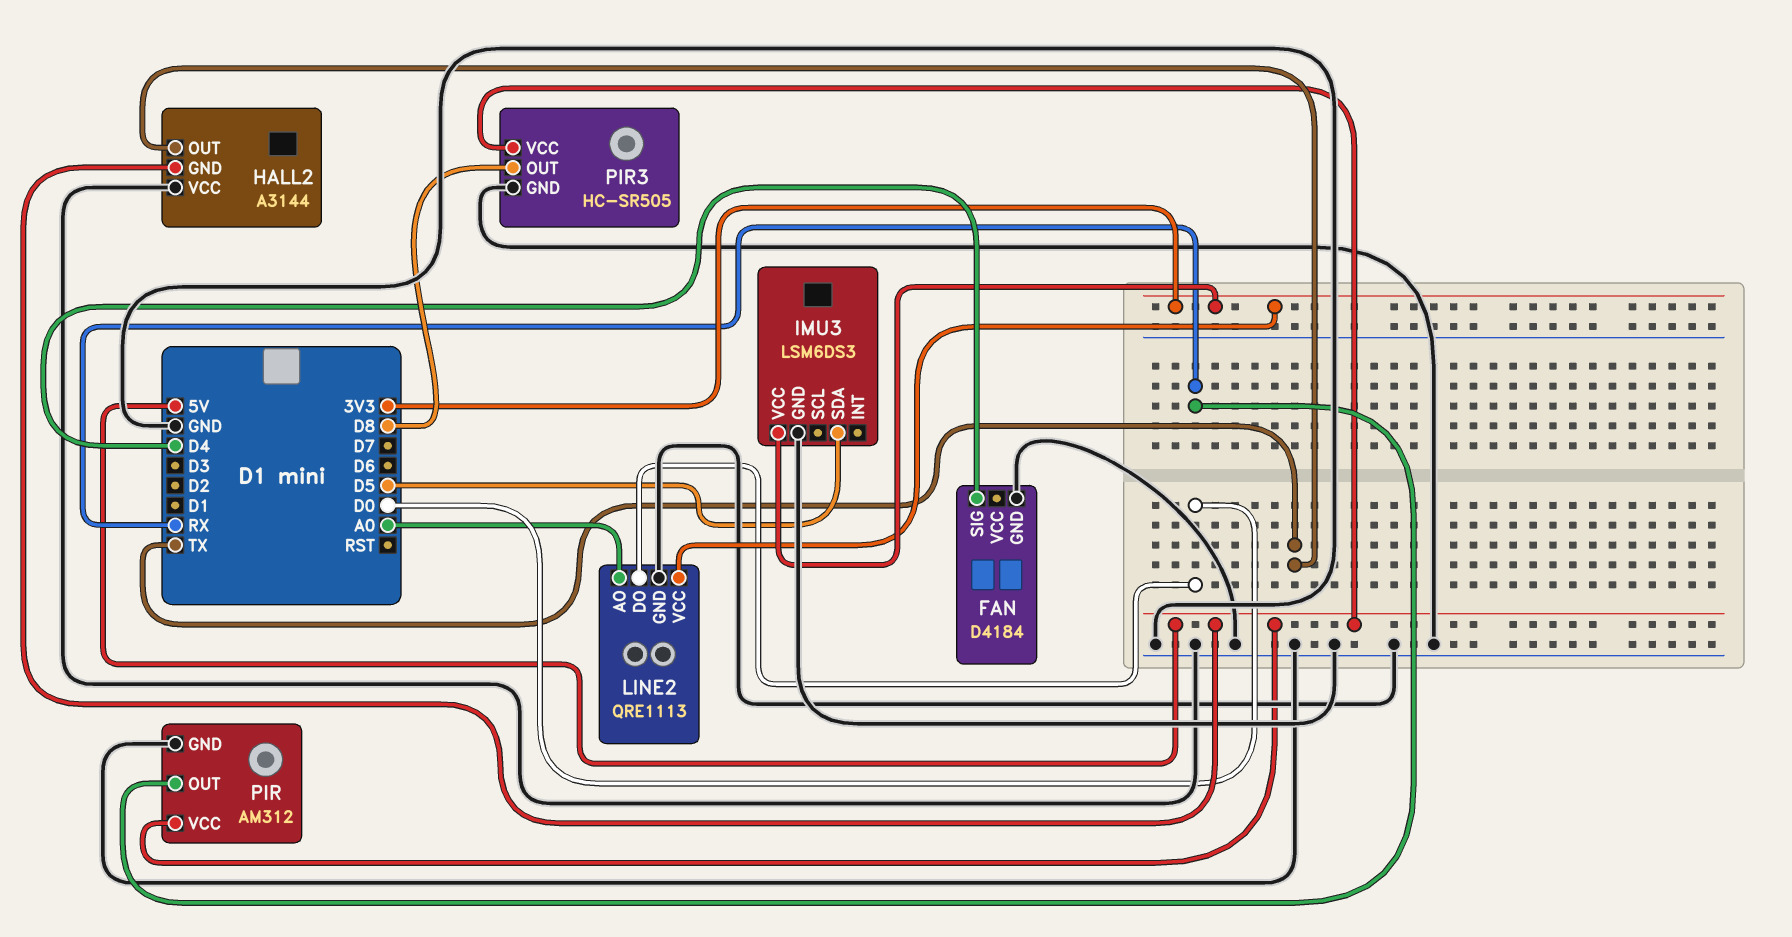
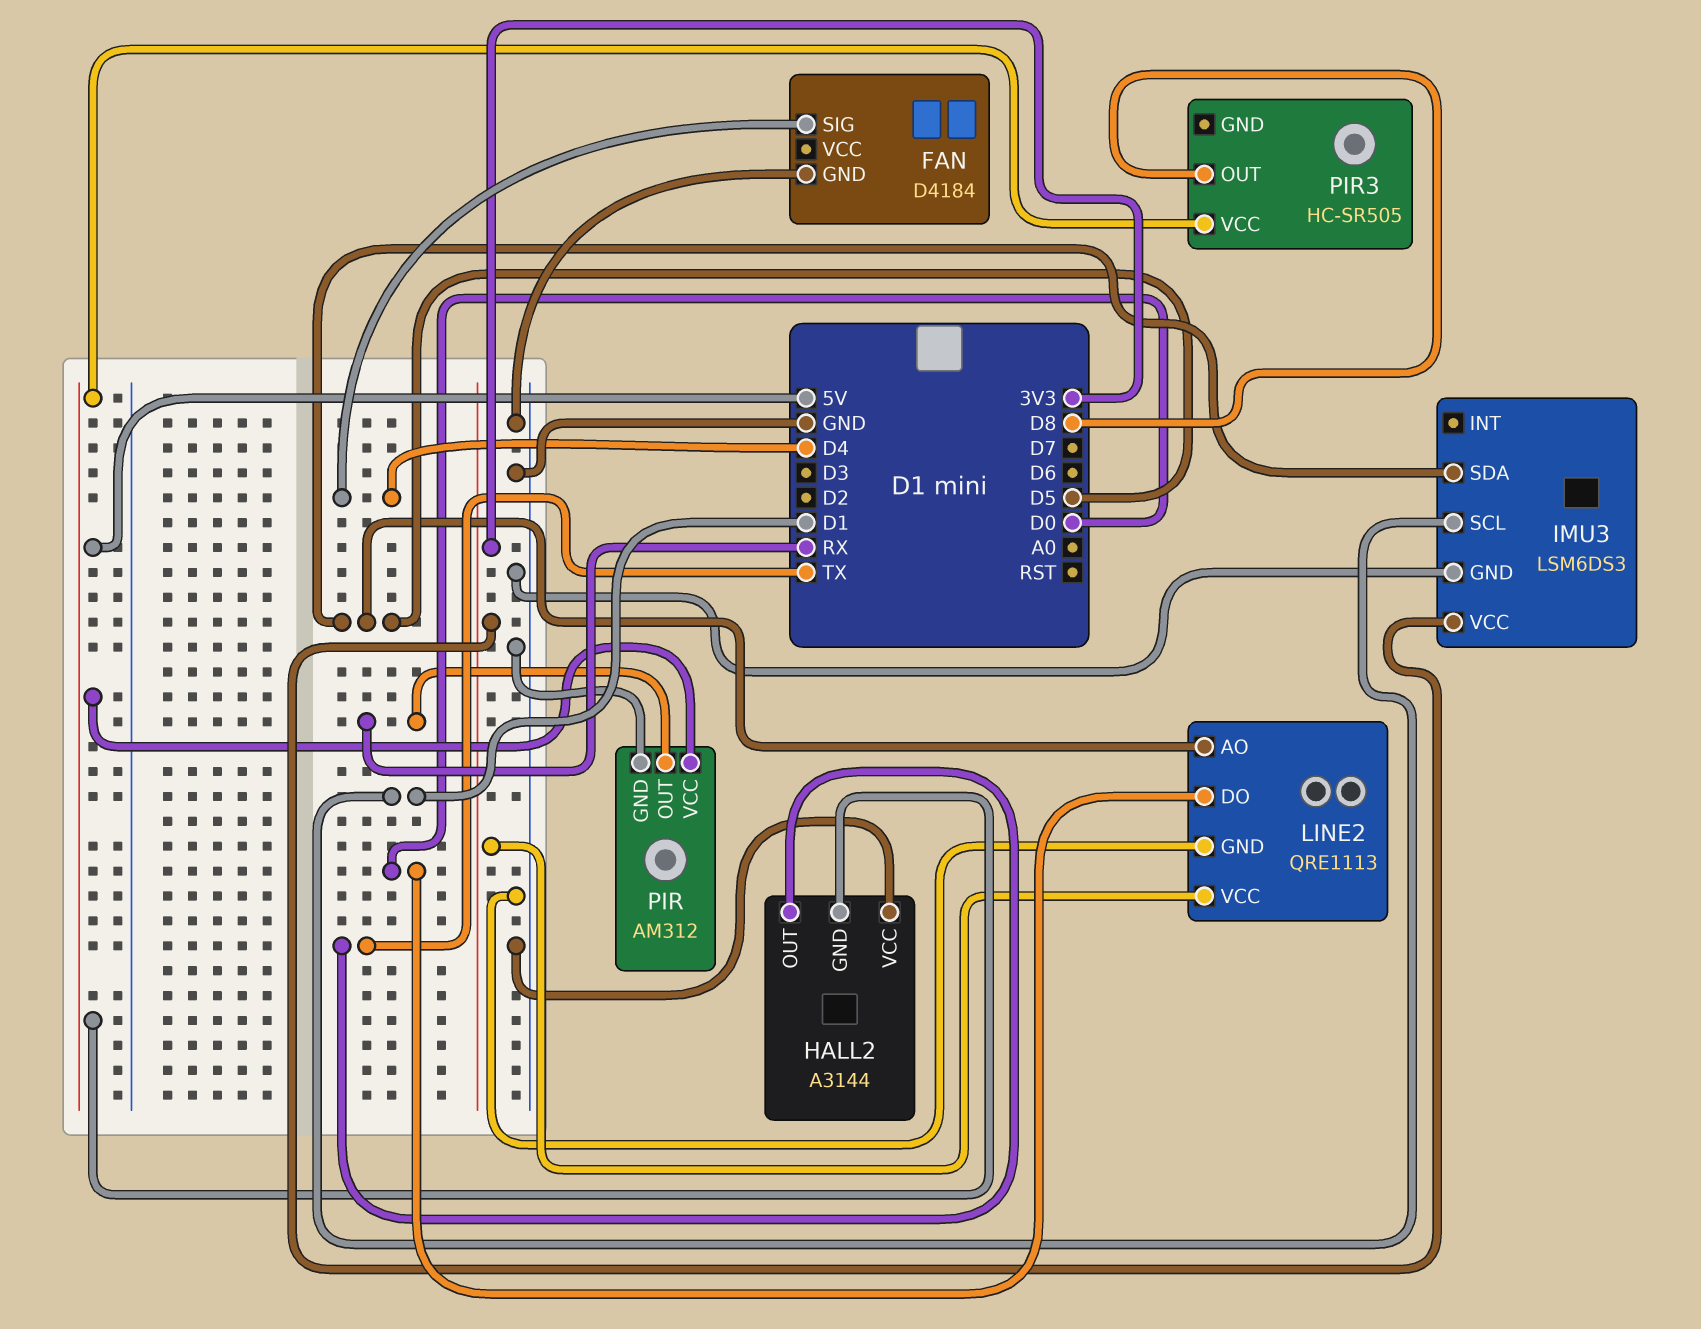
IMU3 pin SCL: none -> D1
LINE2 pin AO: A0 -> D5
PIR3 pin GND: GND -> none

